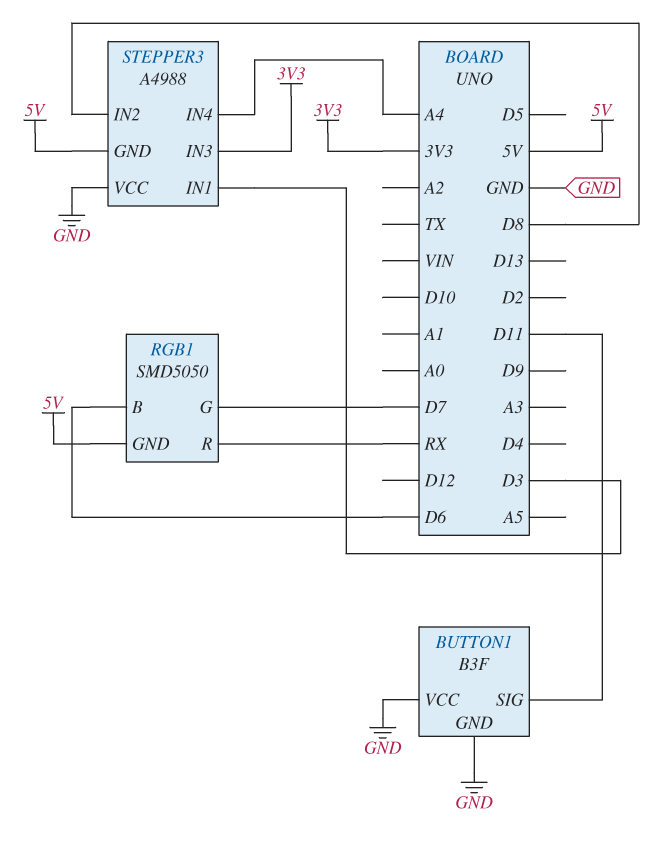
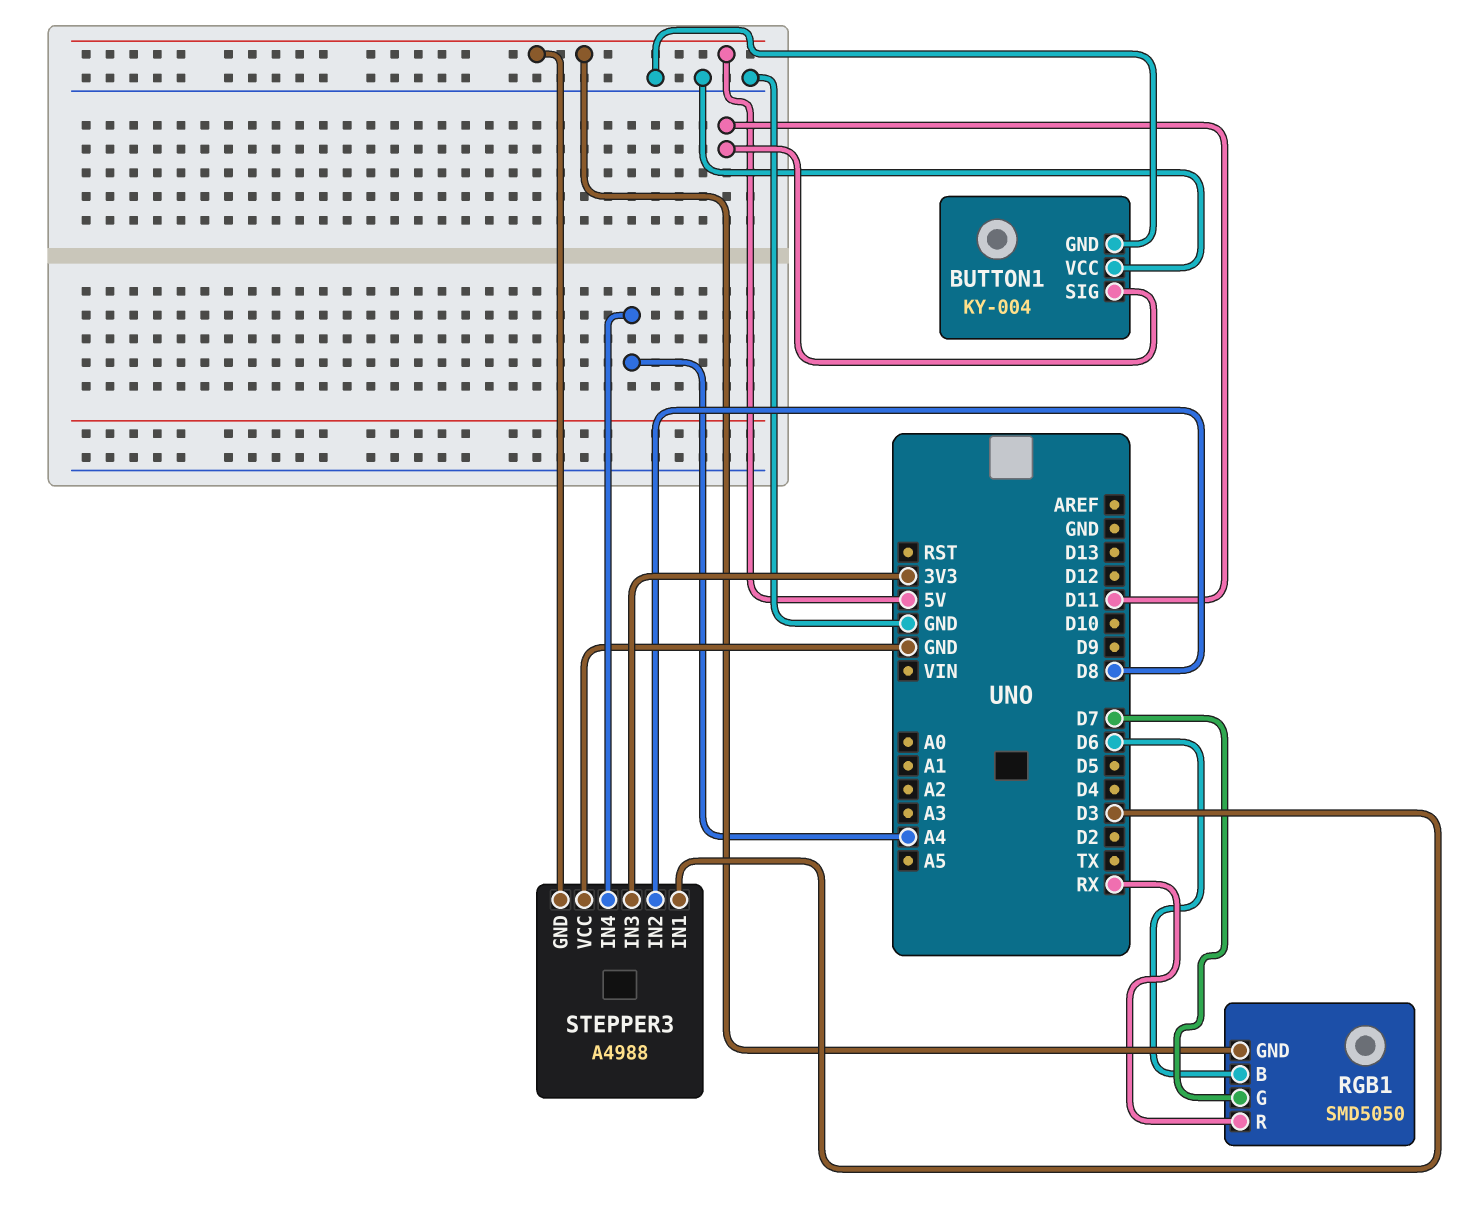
BUTTON1: B3F -> KY-004

